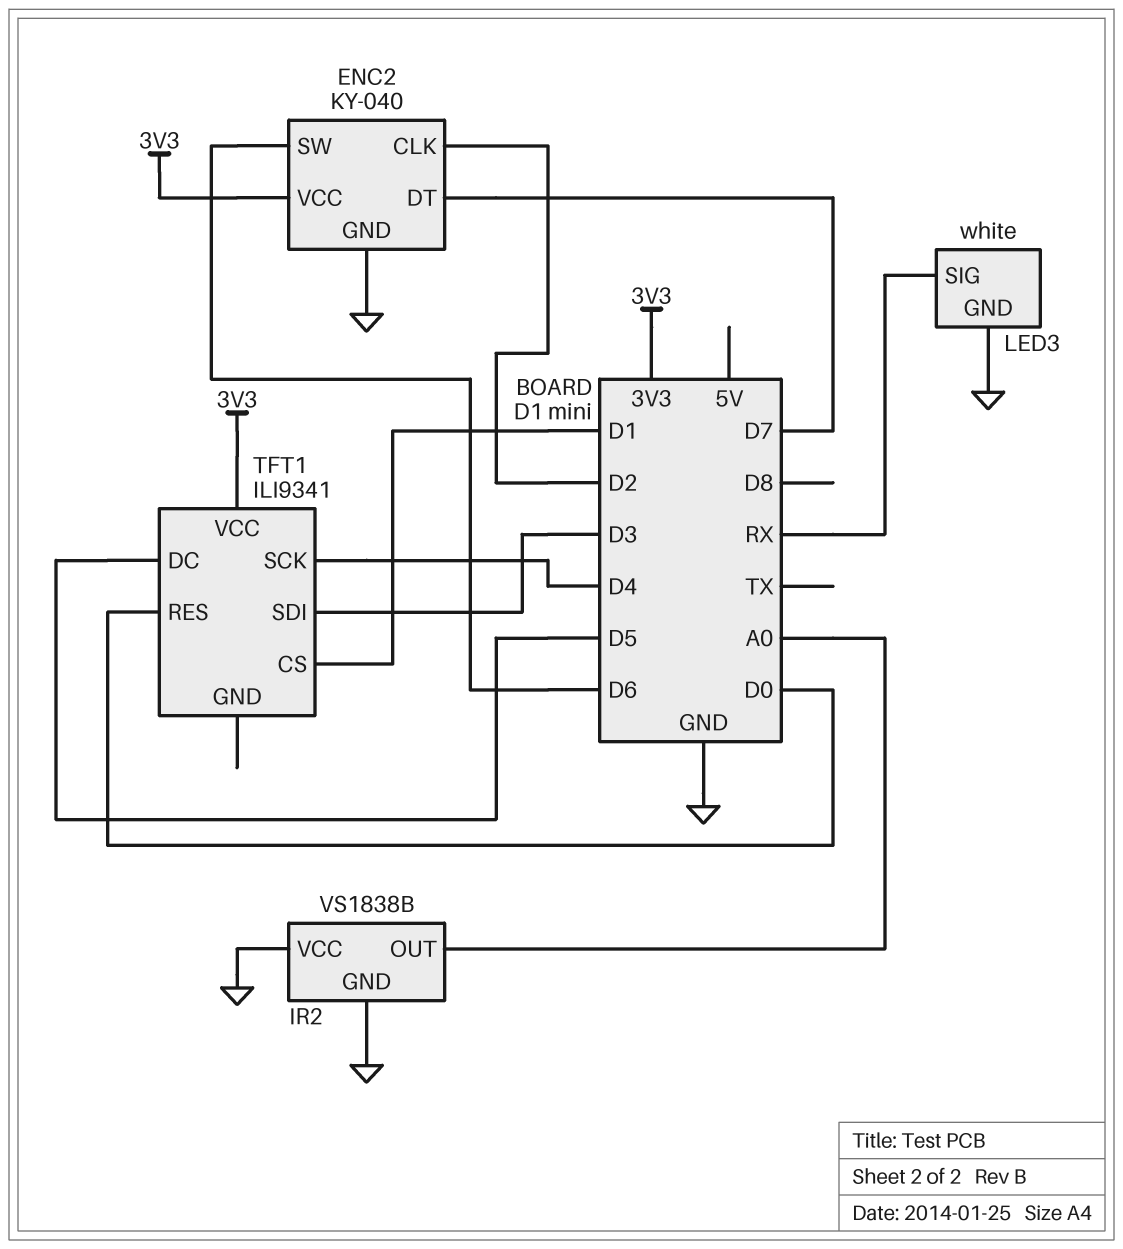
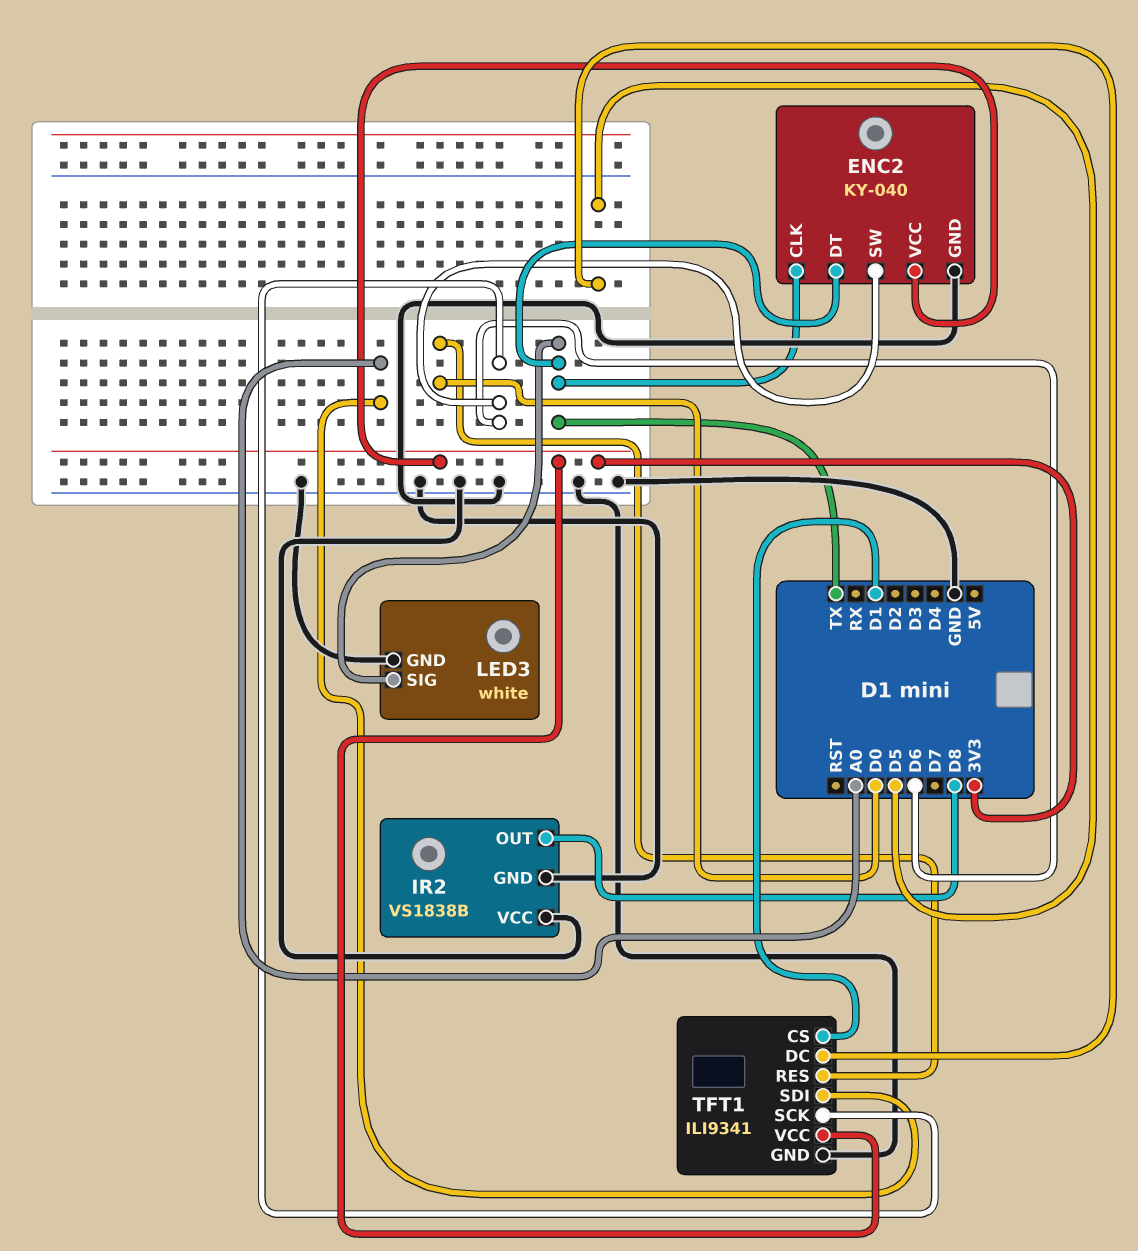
ENC2 pin CLK: D2 -> TX
ENC2 pin DT: D7 -> TX
IR2 pin OUT: A0 -> D8
LED3 pin SIG: RX -> TX
TFT1 pin GND: none -> GND
TFT1 pin SCK: D4 -> D6
TFT1 pin SDI: D3 -> A0

